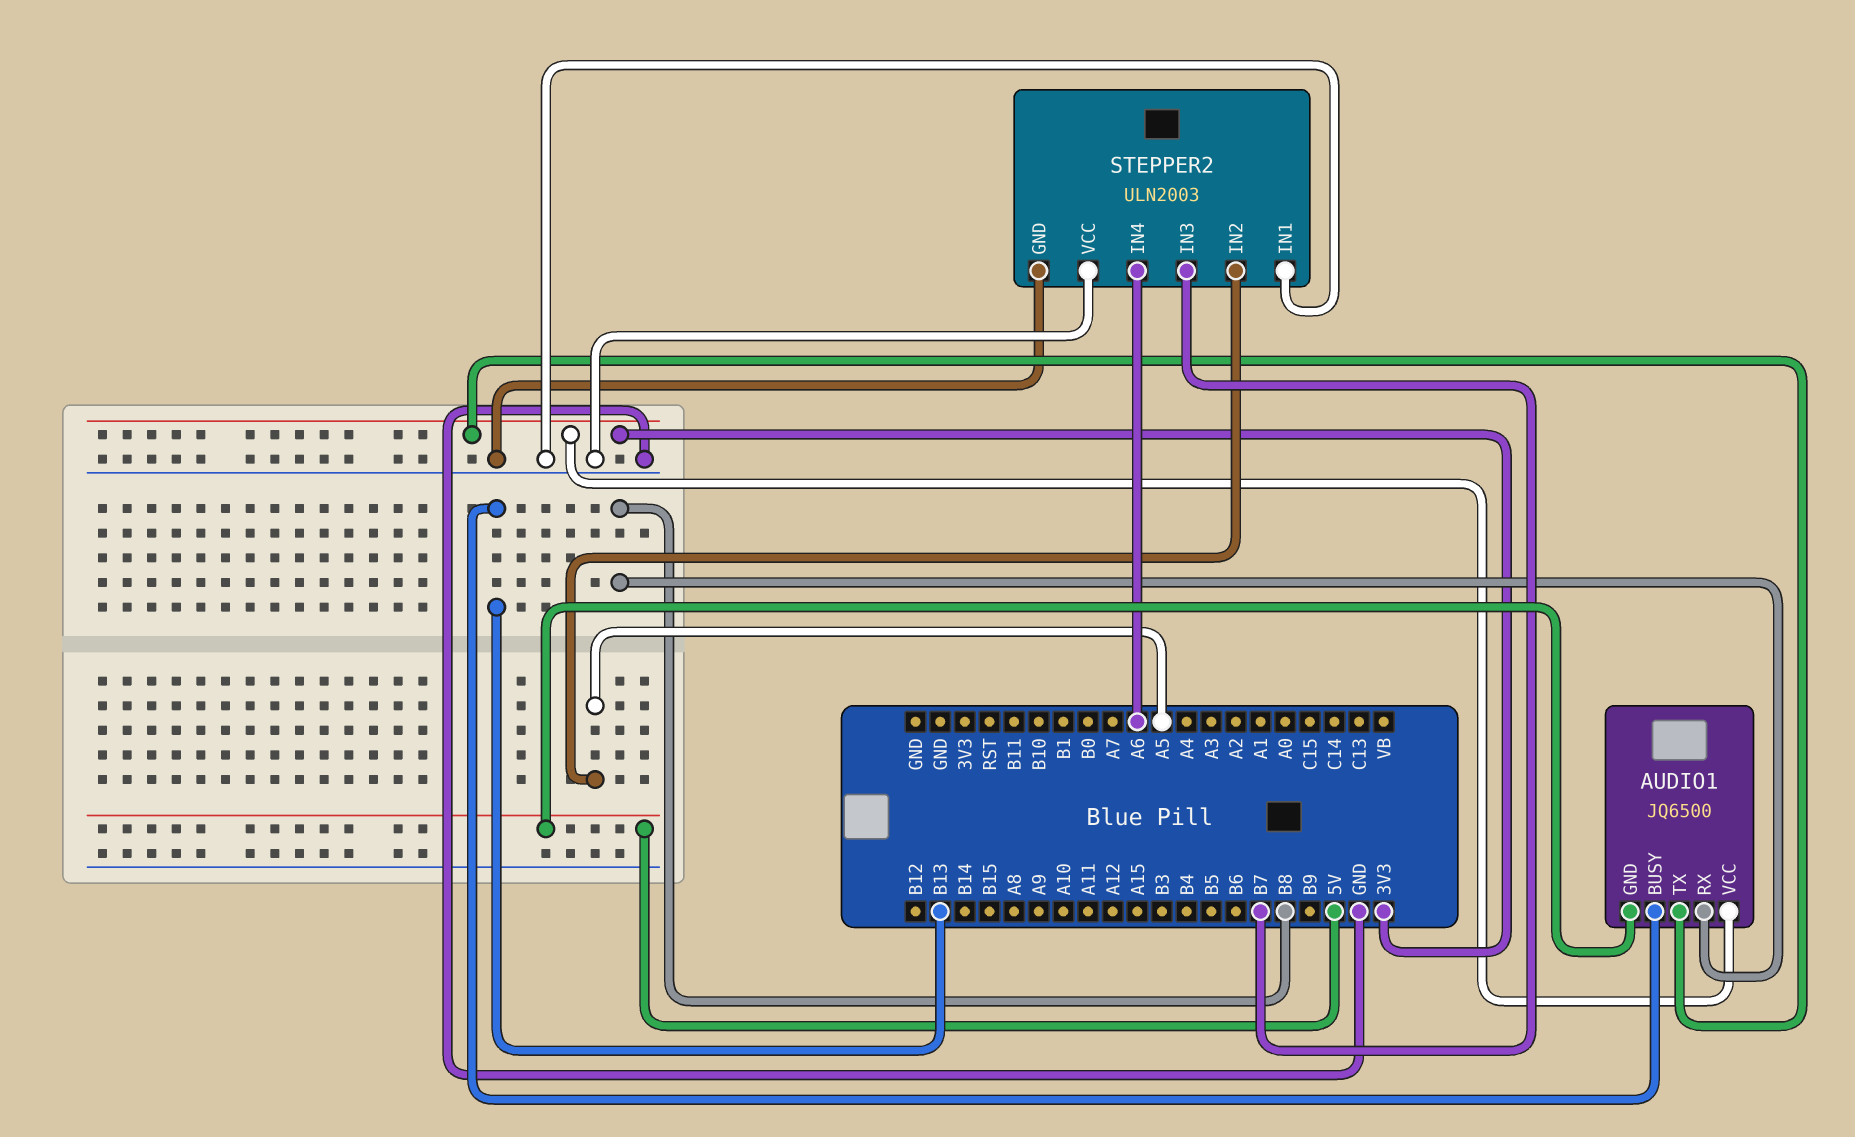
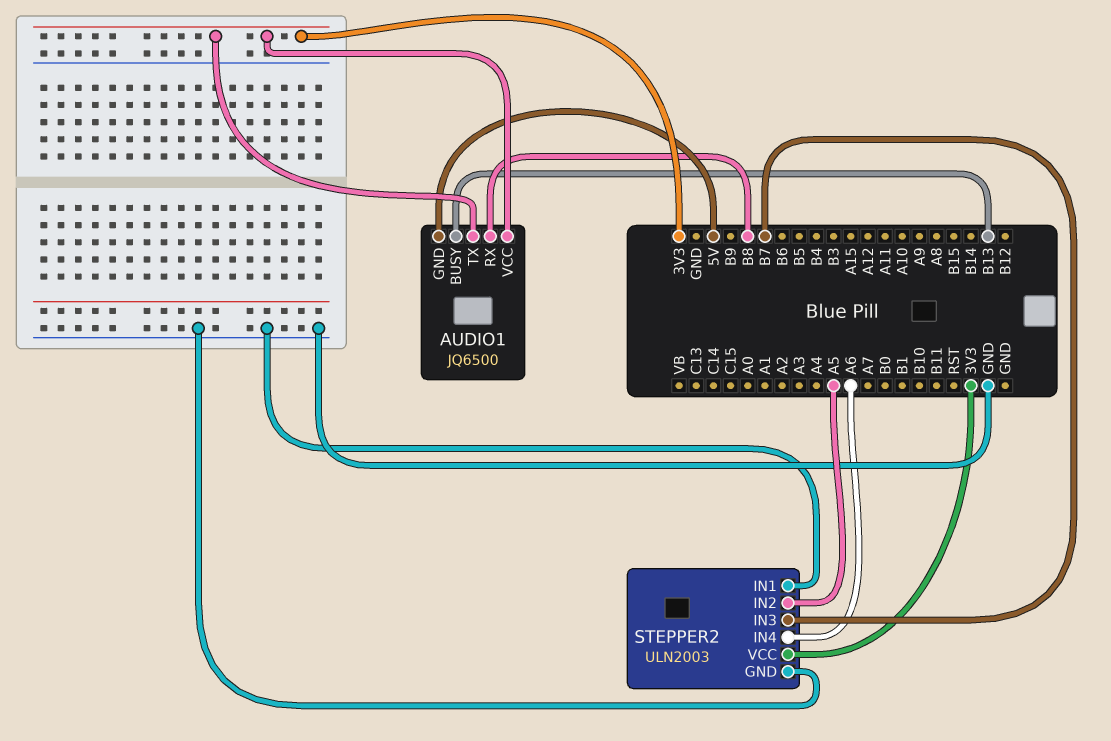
STEPPER2 pin VCC: GND -> 3V3

